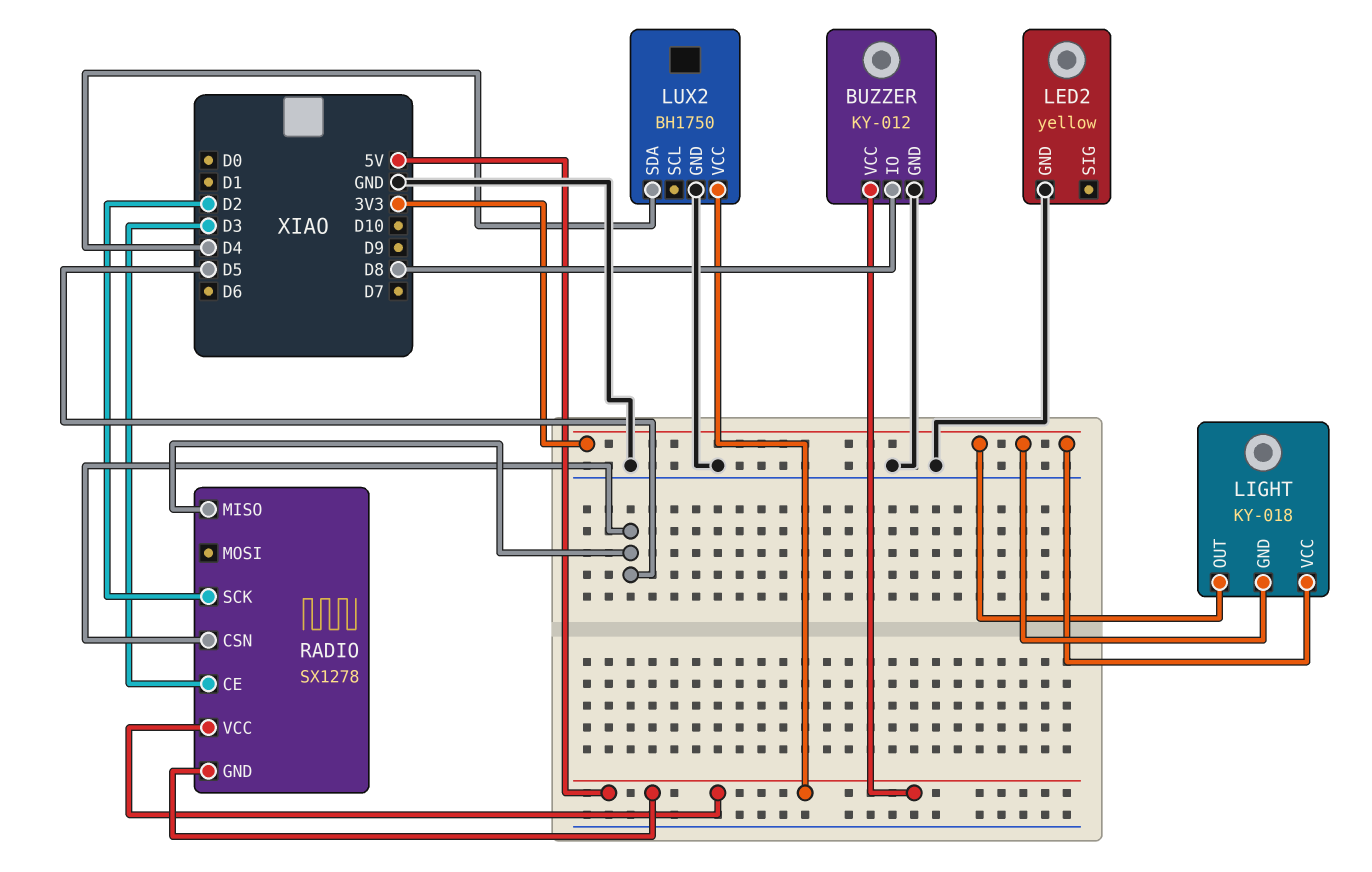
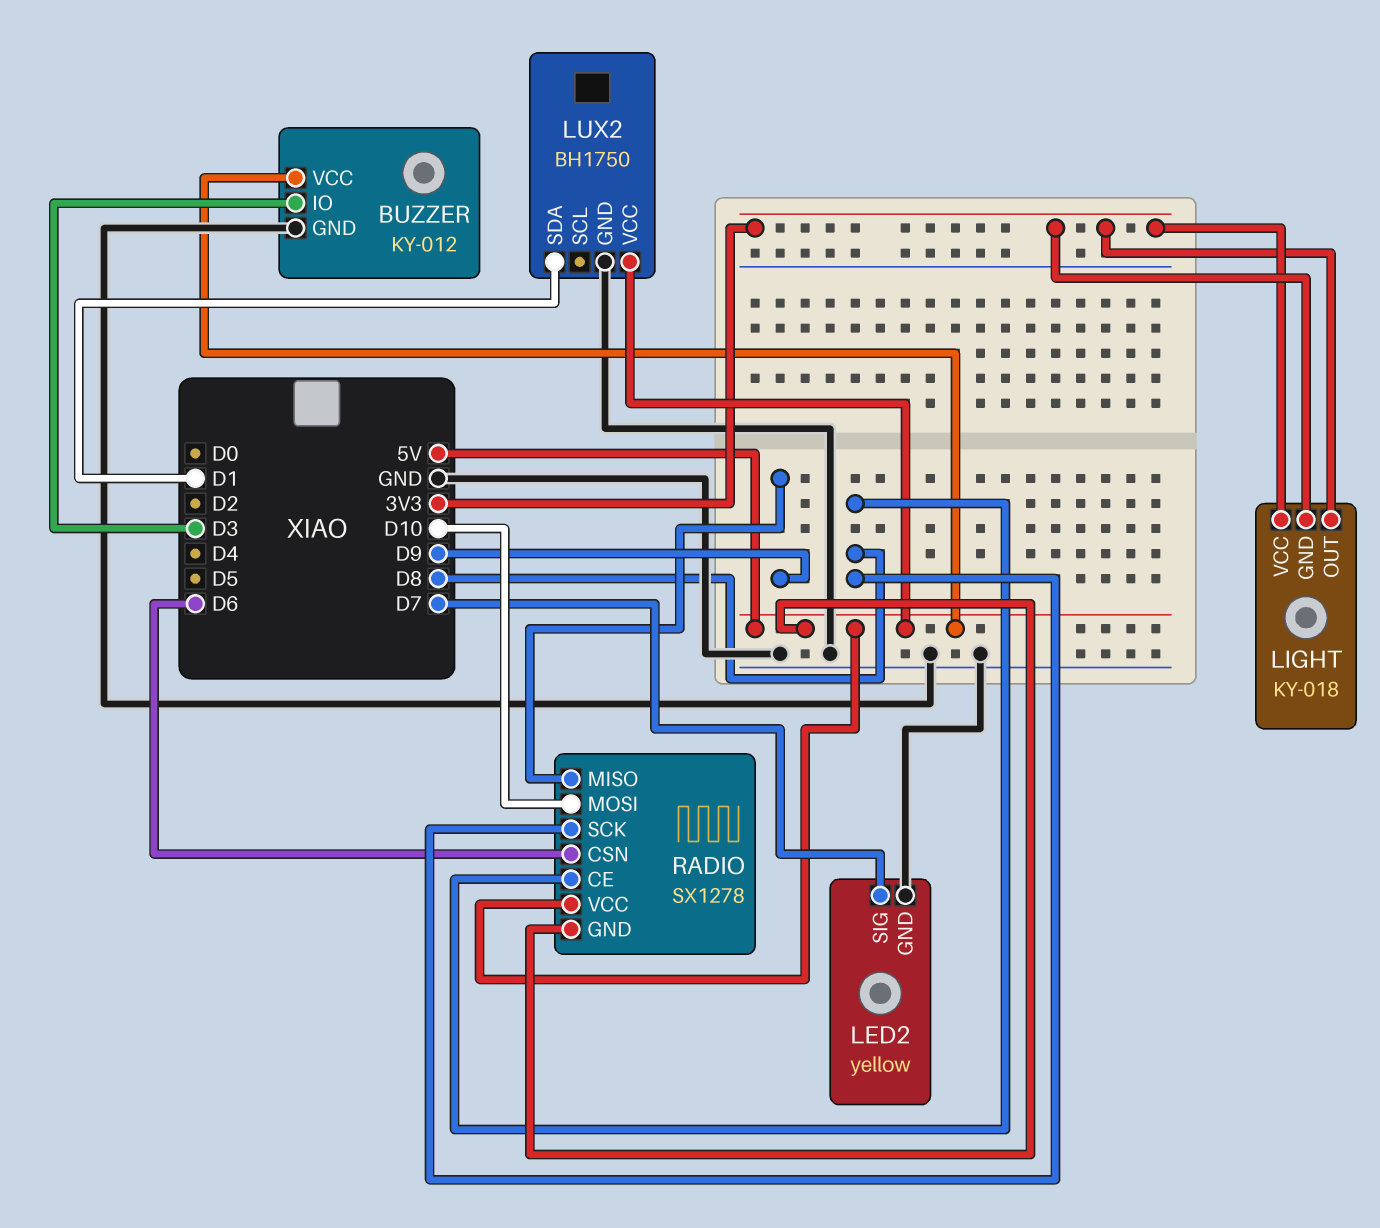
BUZZER pin IO: D8 -> D3
LED2 pin SIG: none -> D7
LUX2 pin SDA: D4 -> D1
RADIO pin CE: D3 -> D8
RADIO pin CSN: D5 -> D6
RADIO pin MISO: D5 -> D9
RADIO pin MOSI: none -> D10
RADIO pin SCK: D2 -> D8

